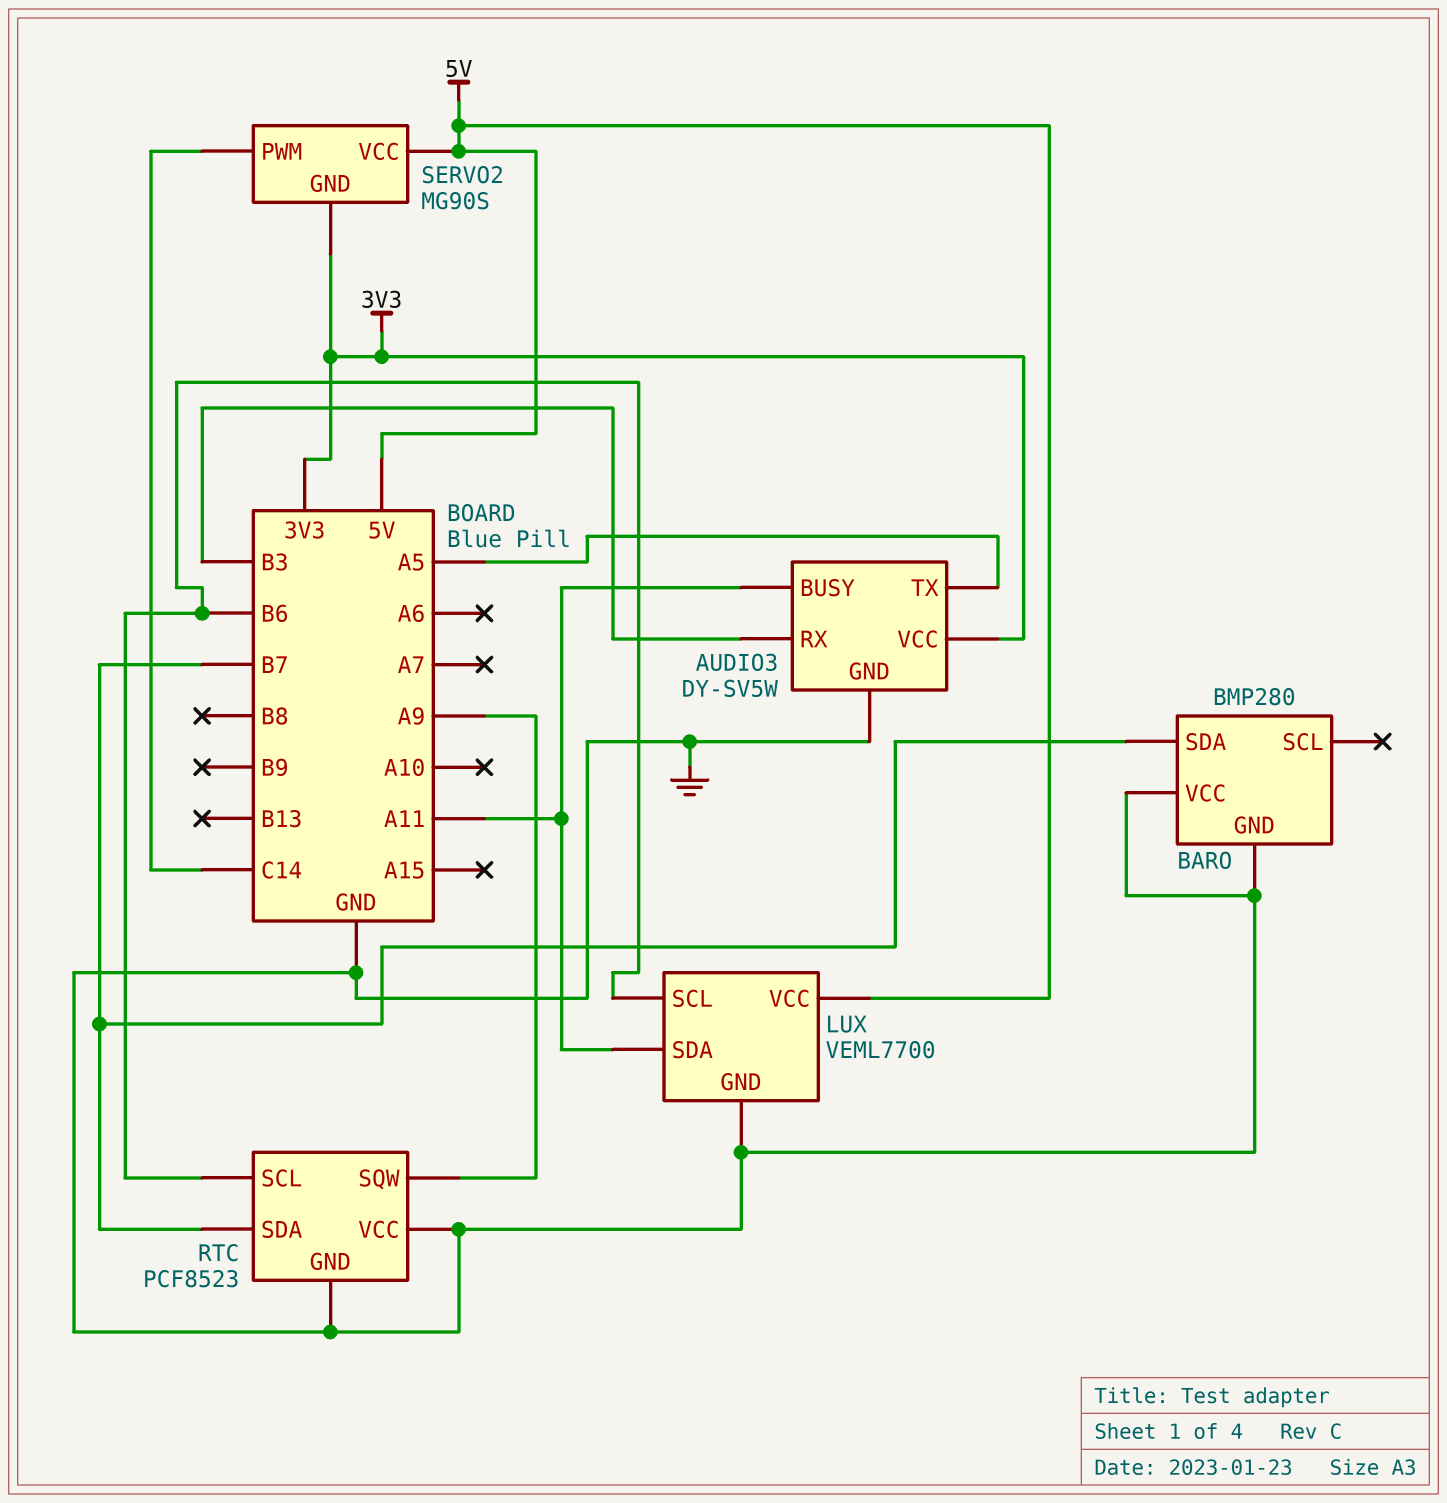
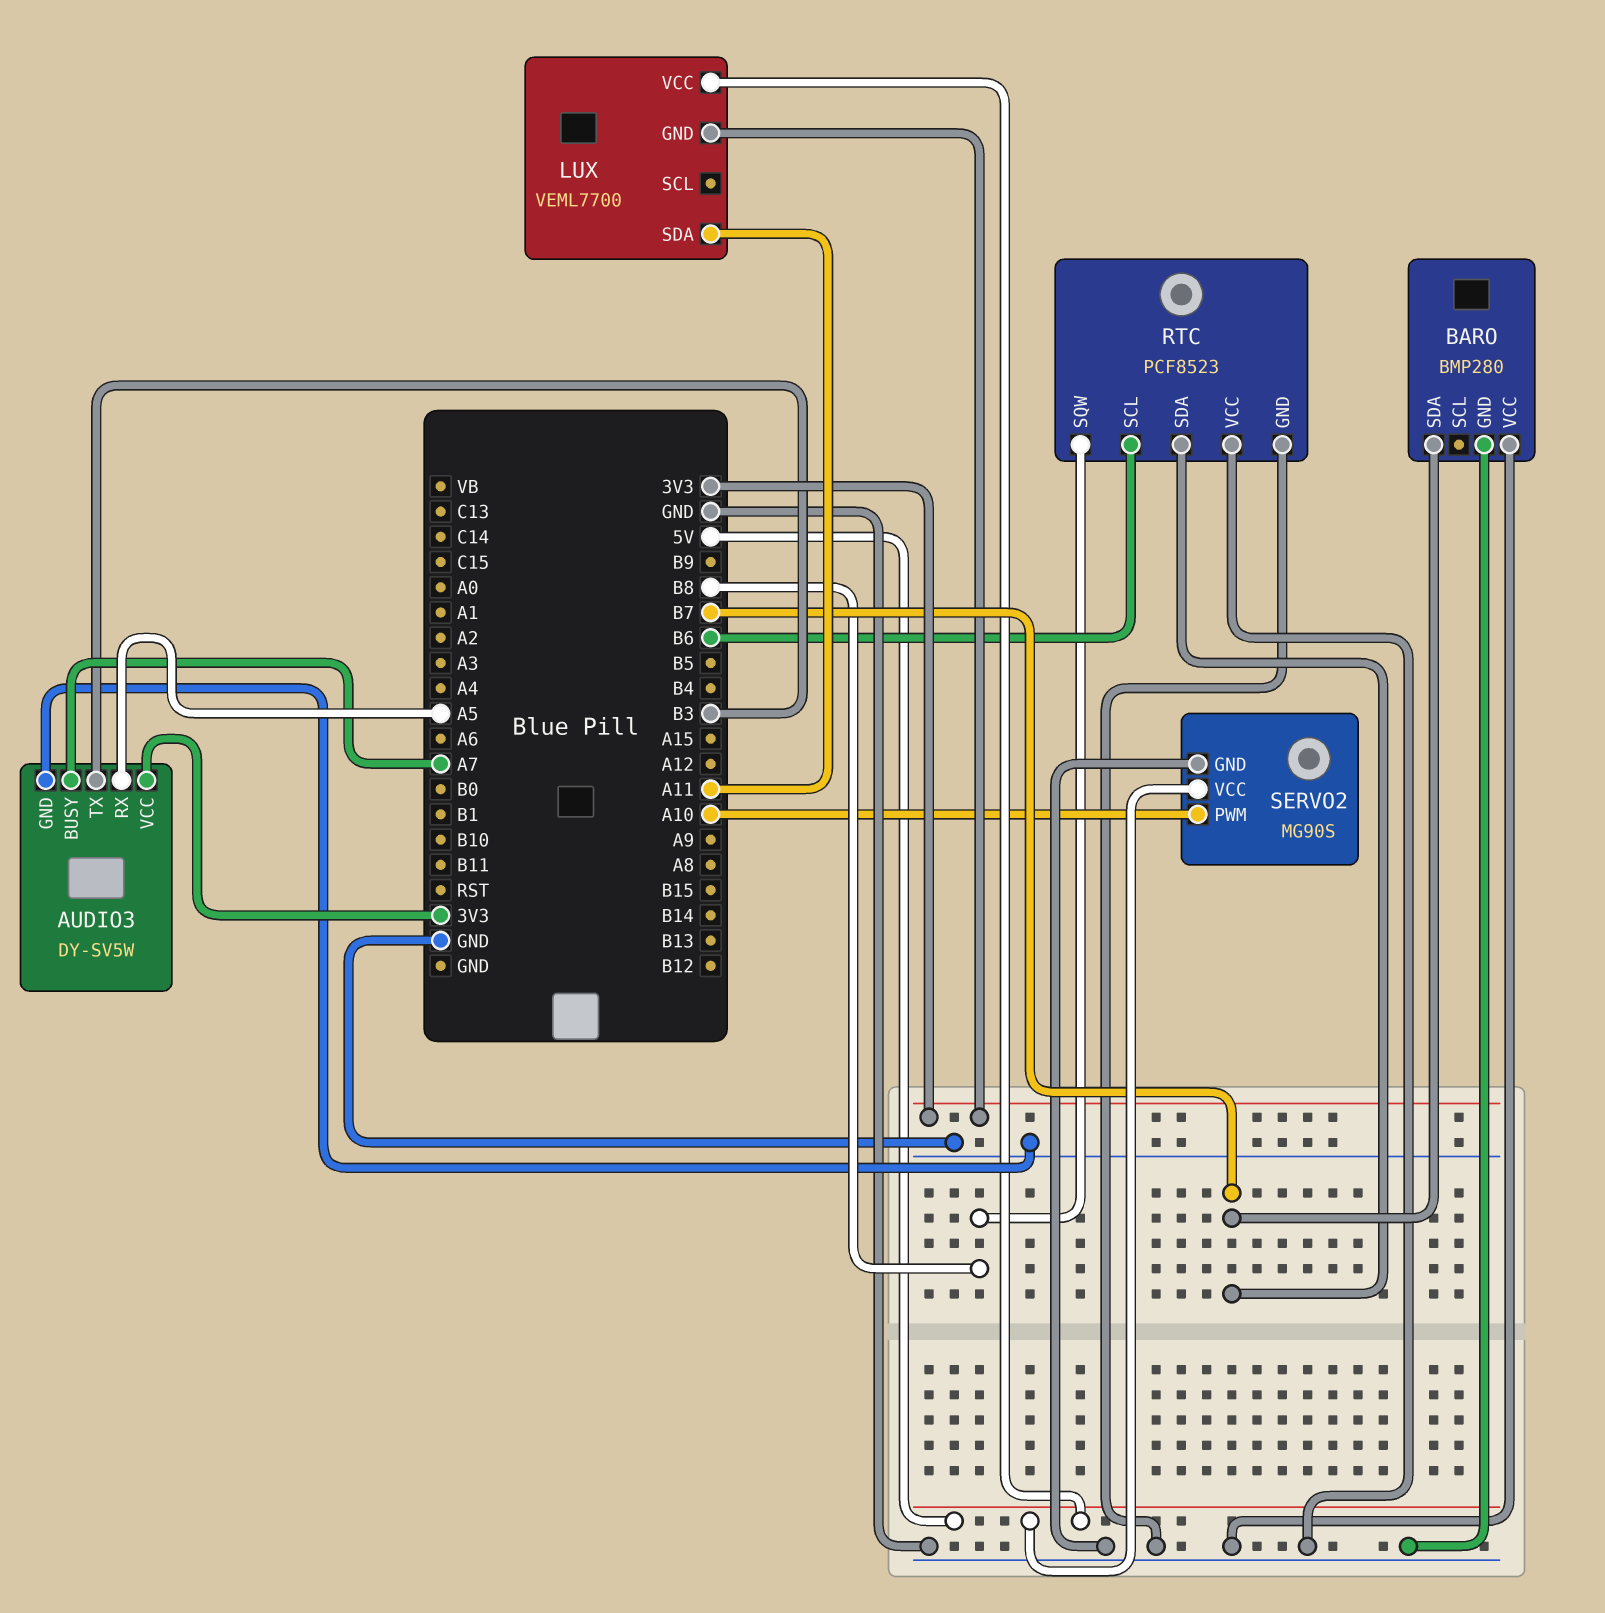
AUDIO3 pin BUSY: A11 -> A7
AUDIO3 pin RX: B3 -> A5
AUDIO3 pin TX: A5 -> B3
LUX pin GND: GND -> 3V3
LUX pin SCL: B6 -> none
RTC pin SQW: A9 -> B8
SERVO2 pin GND: 3V3 -> GND
SERVO2 pin PWM: C14 -> A10

